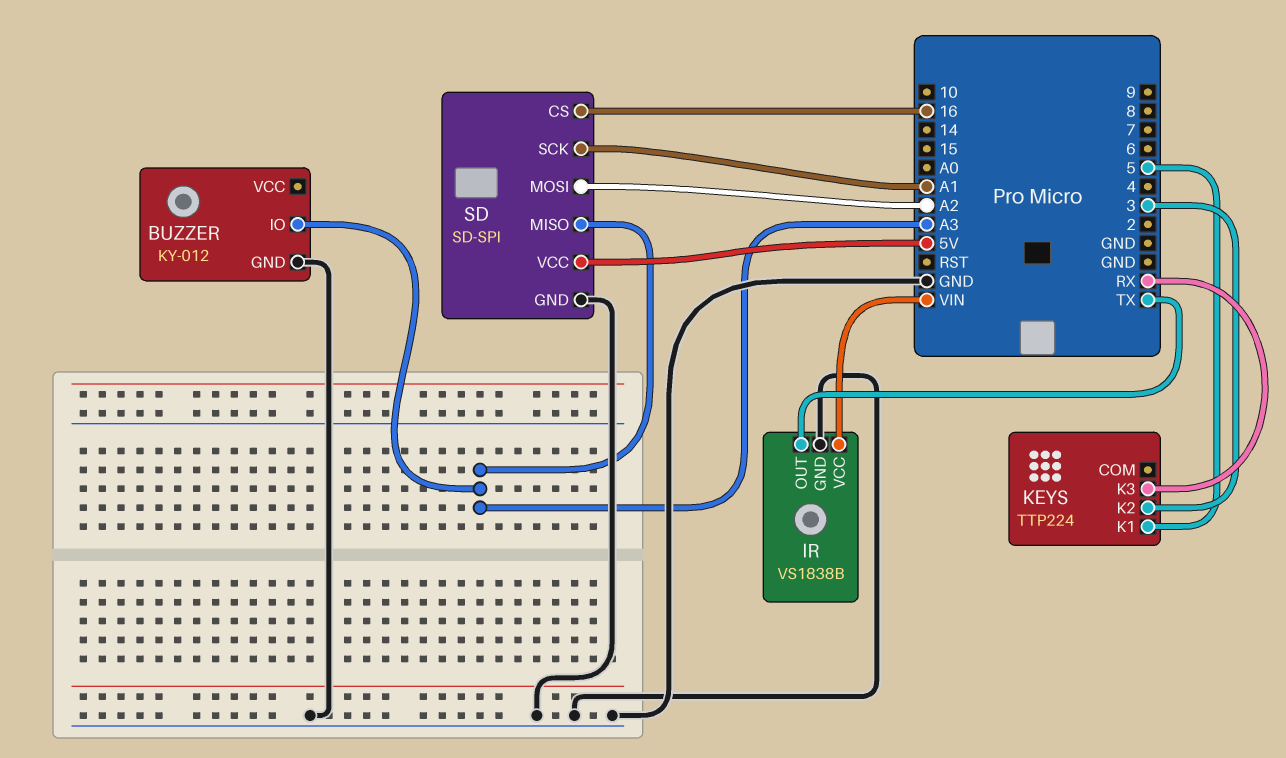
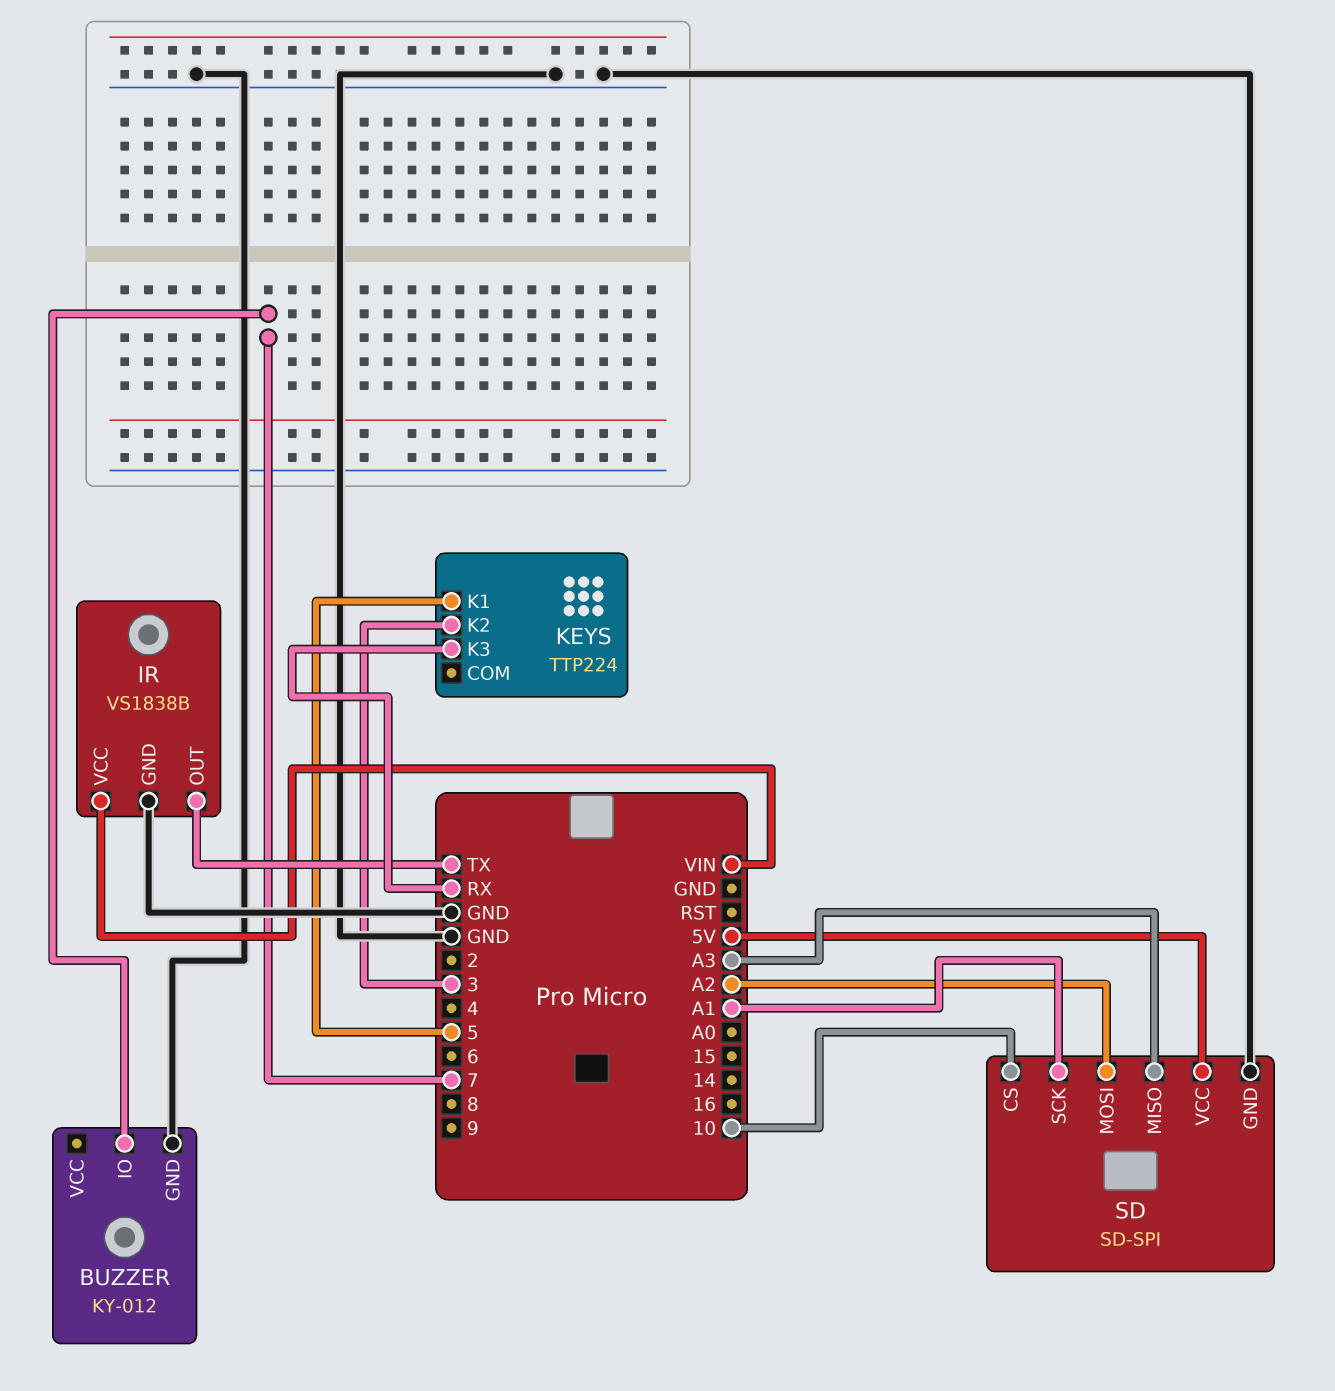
BUZZER pin IO: A3 -> 7
SD pin CS: 16 -> 10

